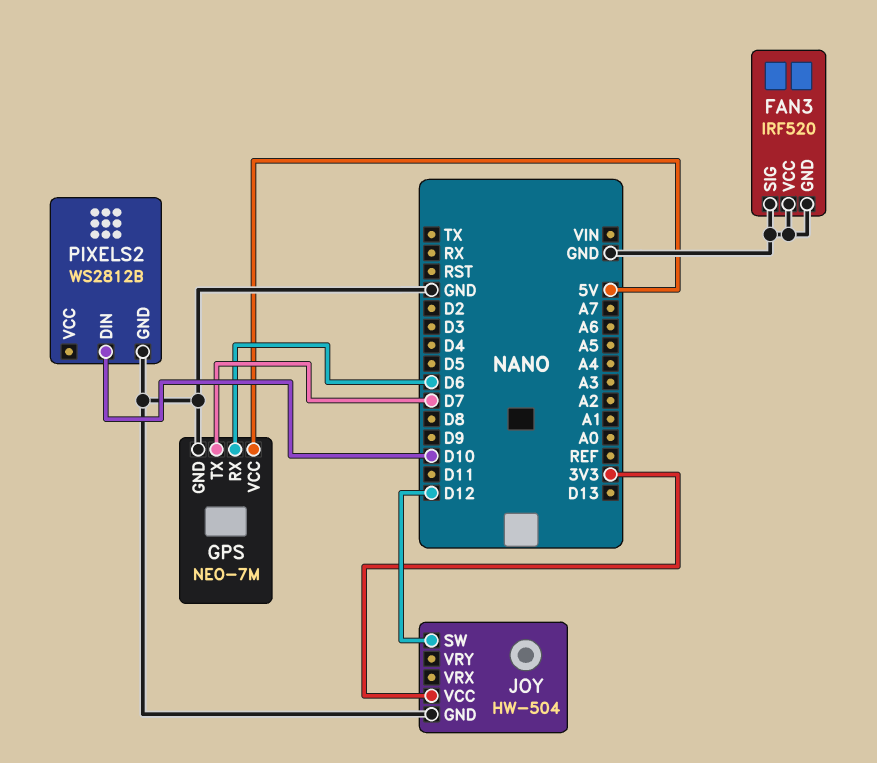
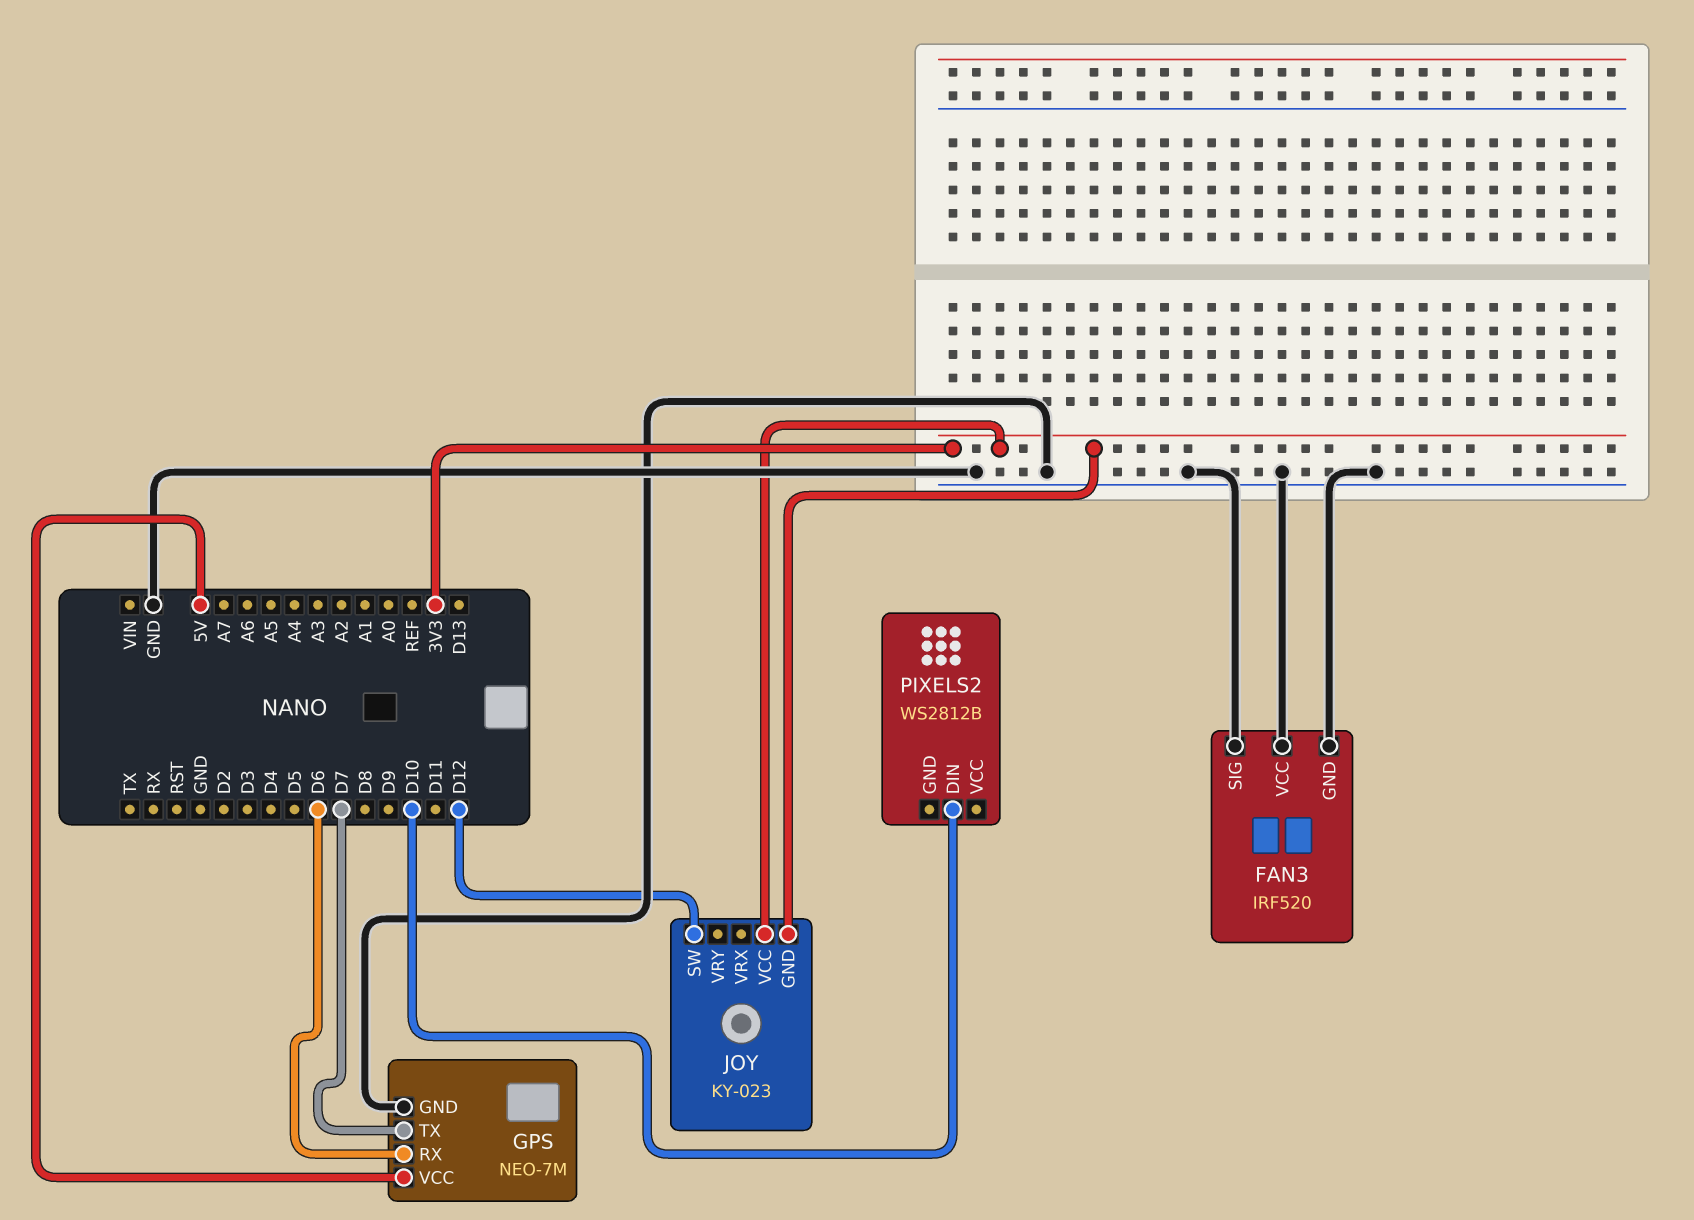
JOY: HW-504 -> KY-023
JOY pin GND: GND -> 3V3
PIXELS2 pin GND: GND -> none

